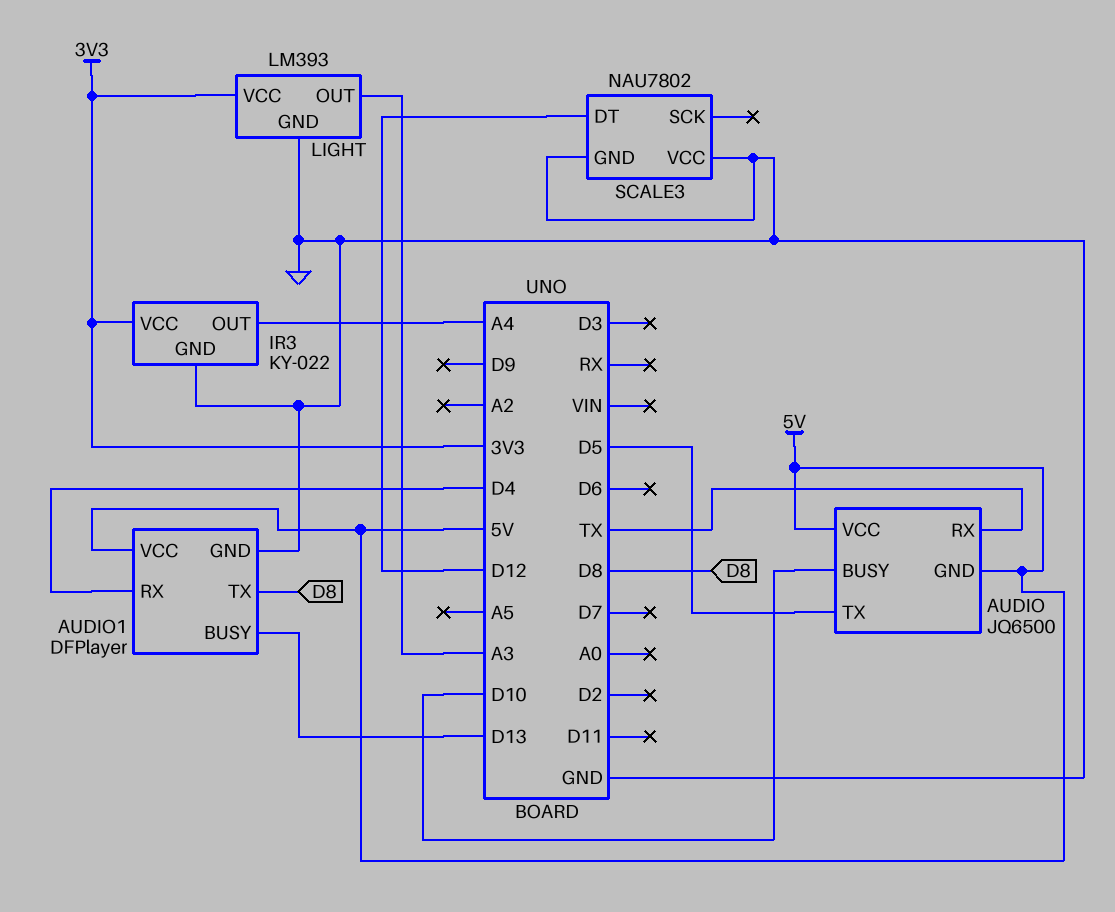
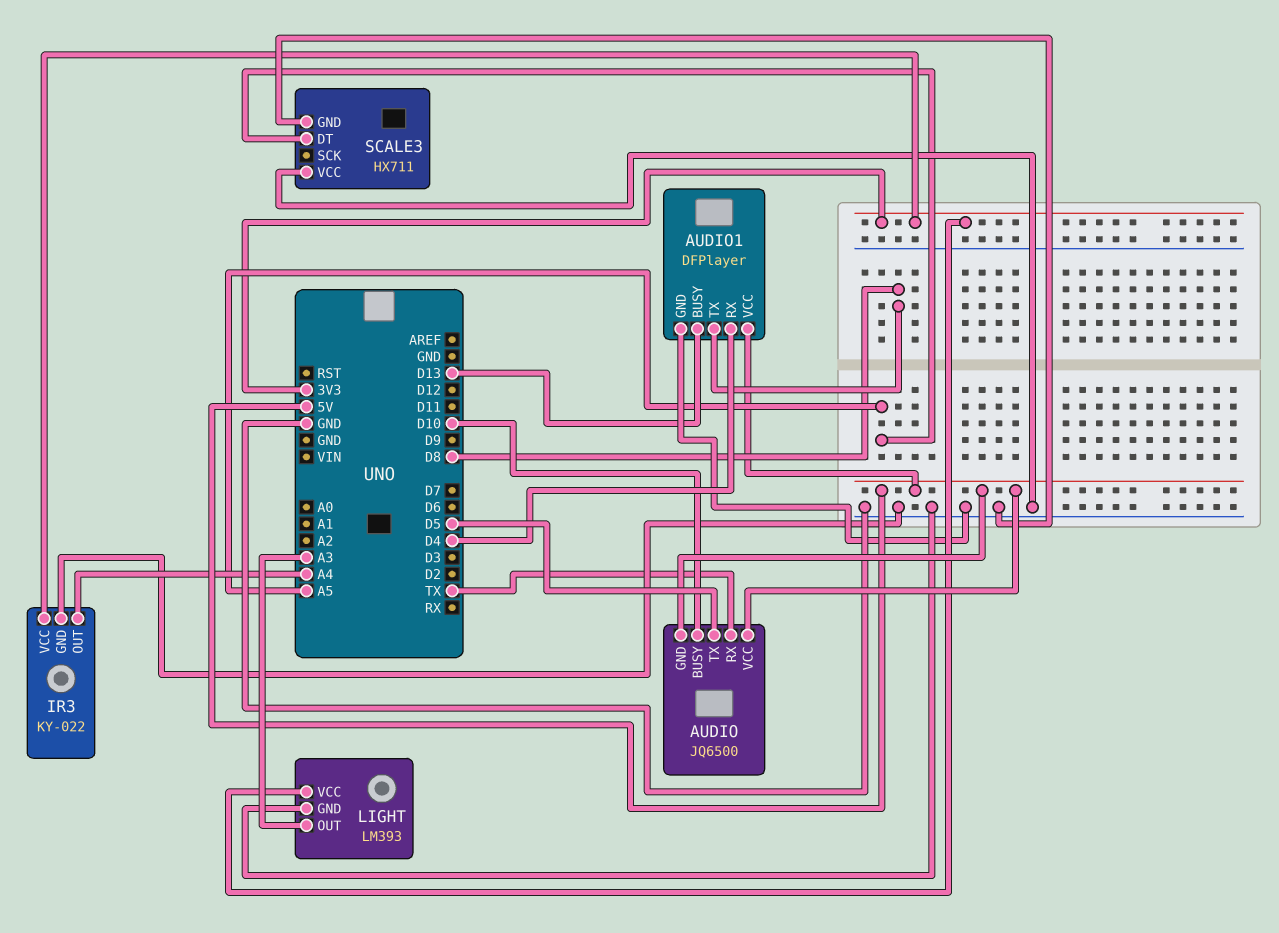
SCALE3: NAU7802 -> HX711
SCALE3 pin DT: D12 -> A5

